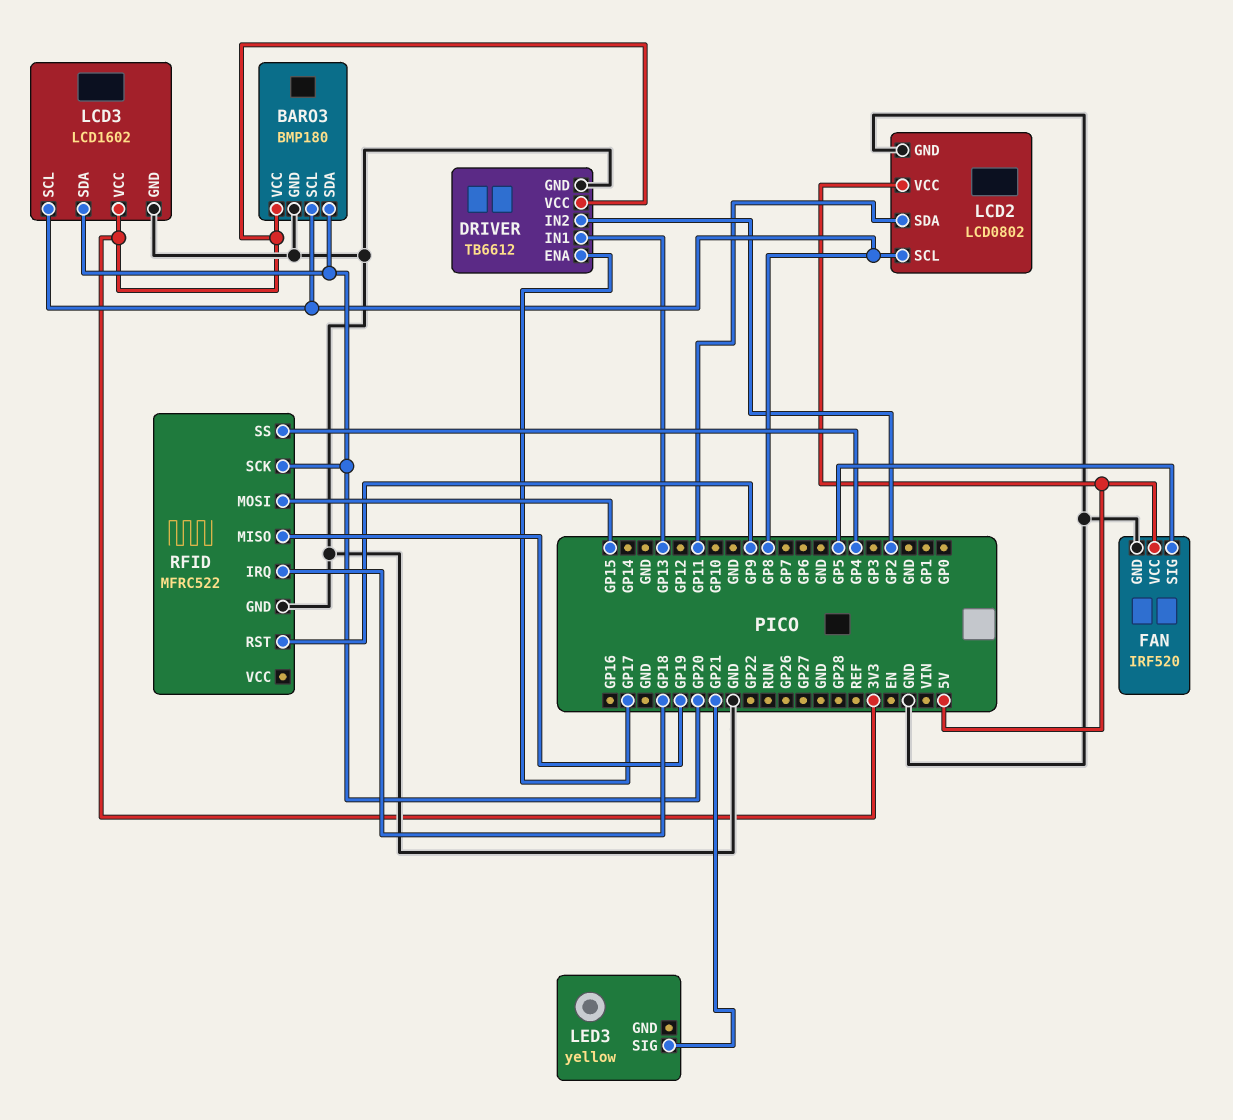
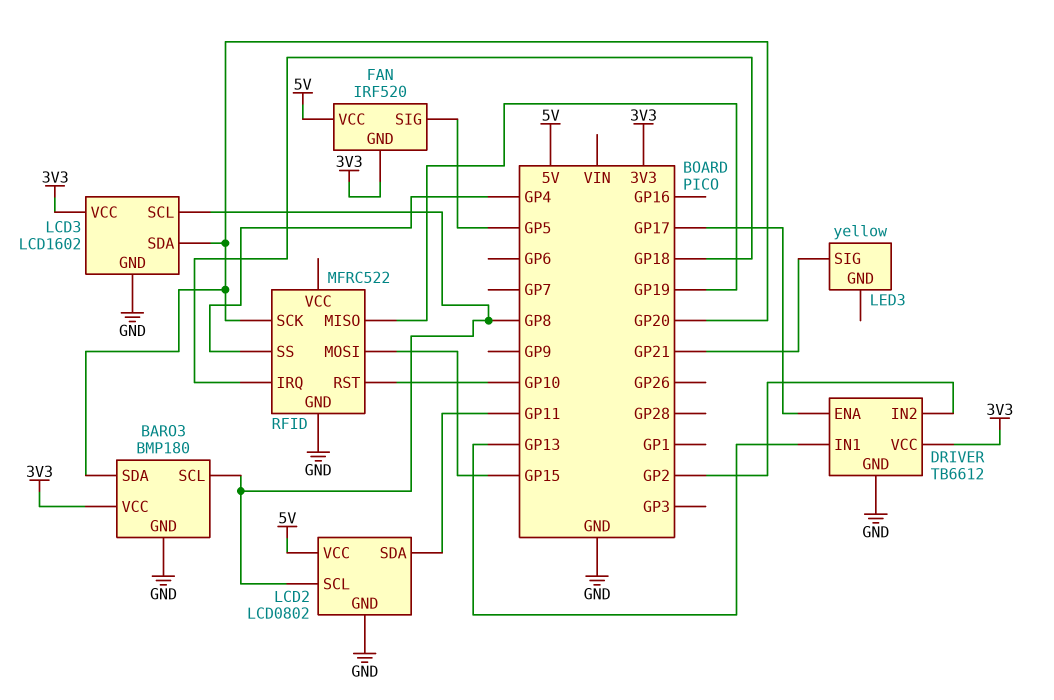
FAN pin GND: GND -> 3V3
RFID pin RST: GP9 -> GP10

